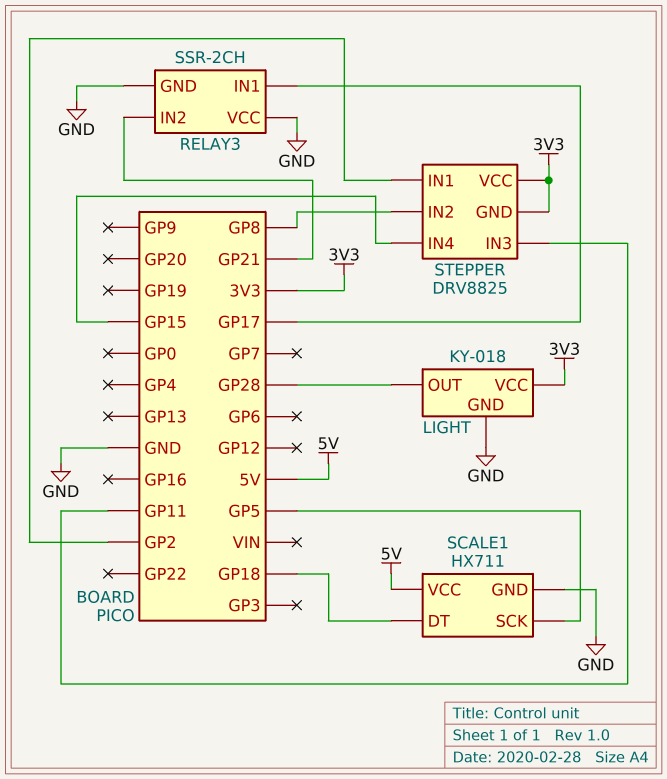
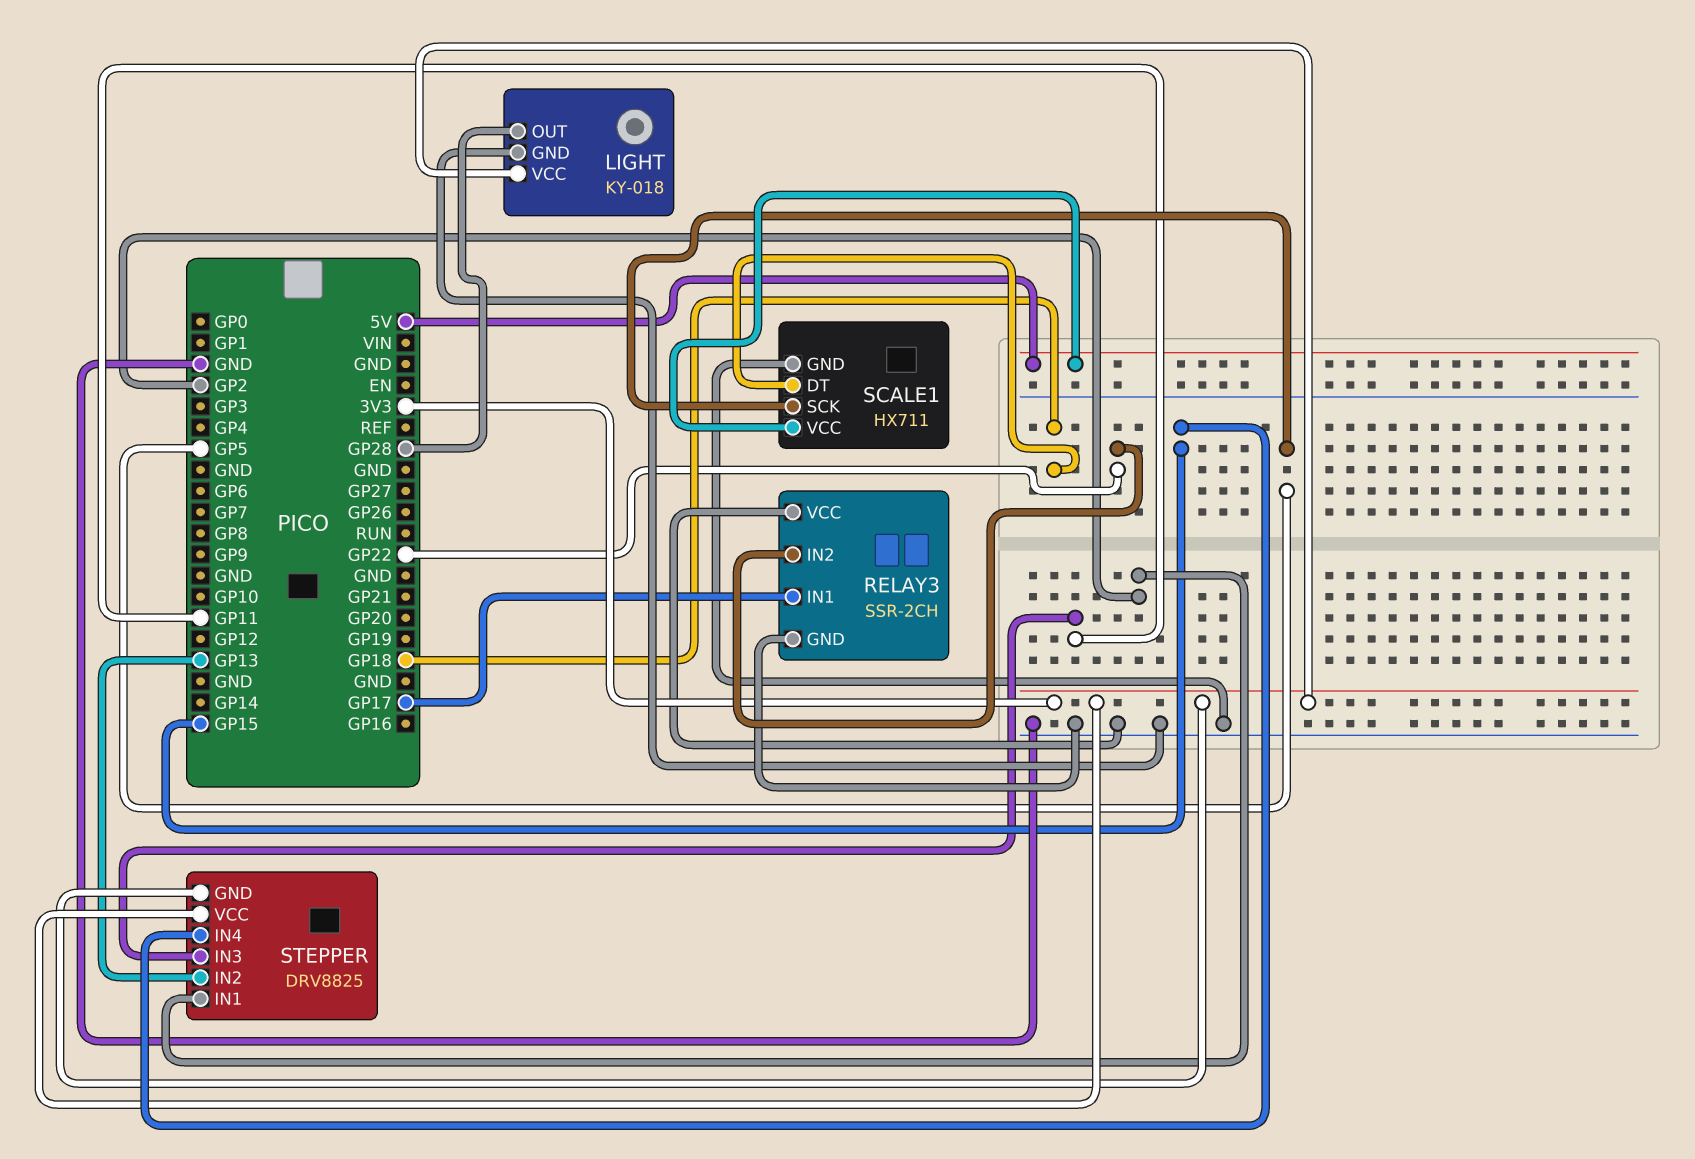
RELAY3 pin IN2: GP21 -> GP22
STEPPER pin IN2: GP8 -> GP13

